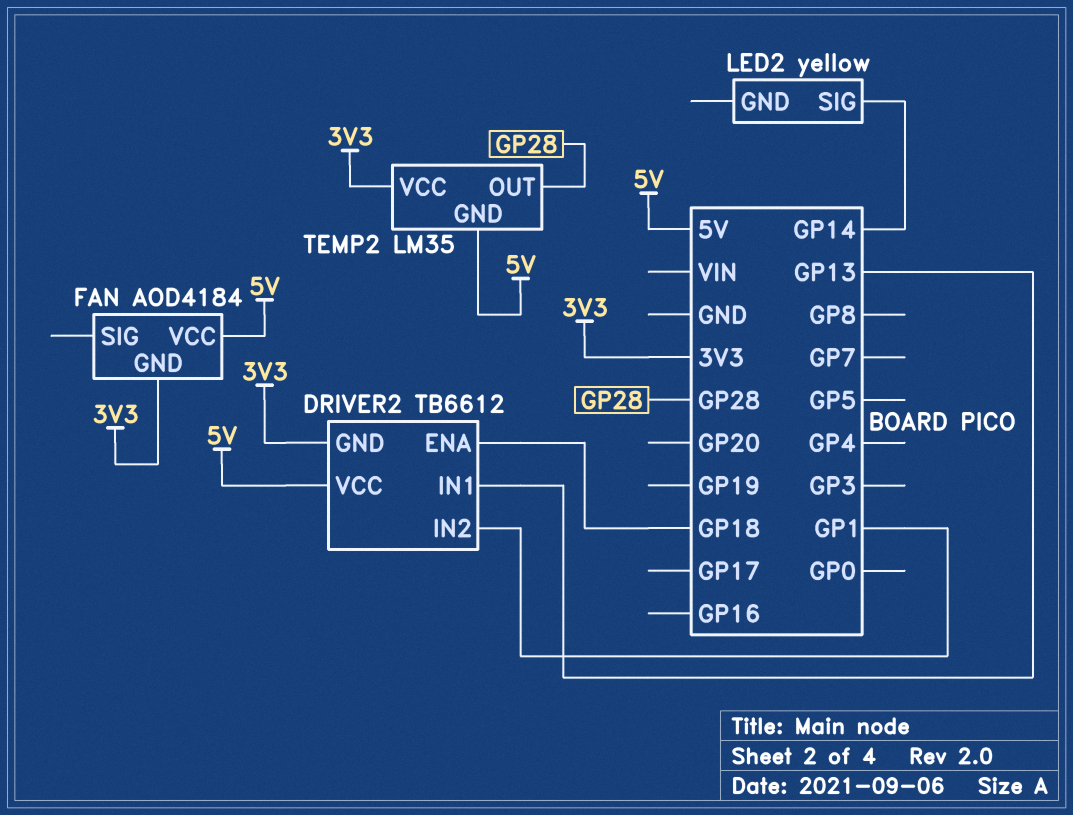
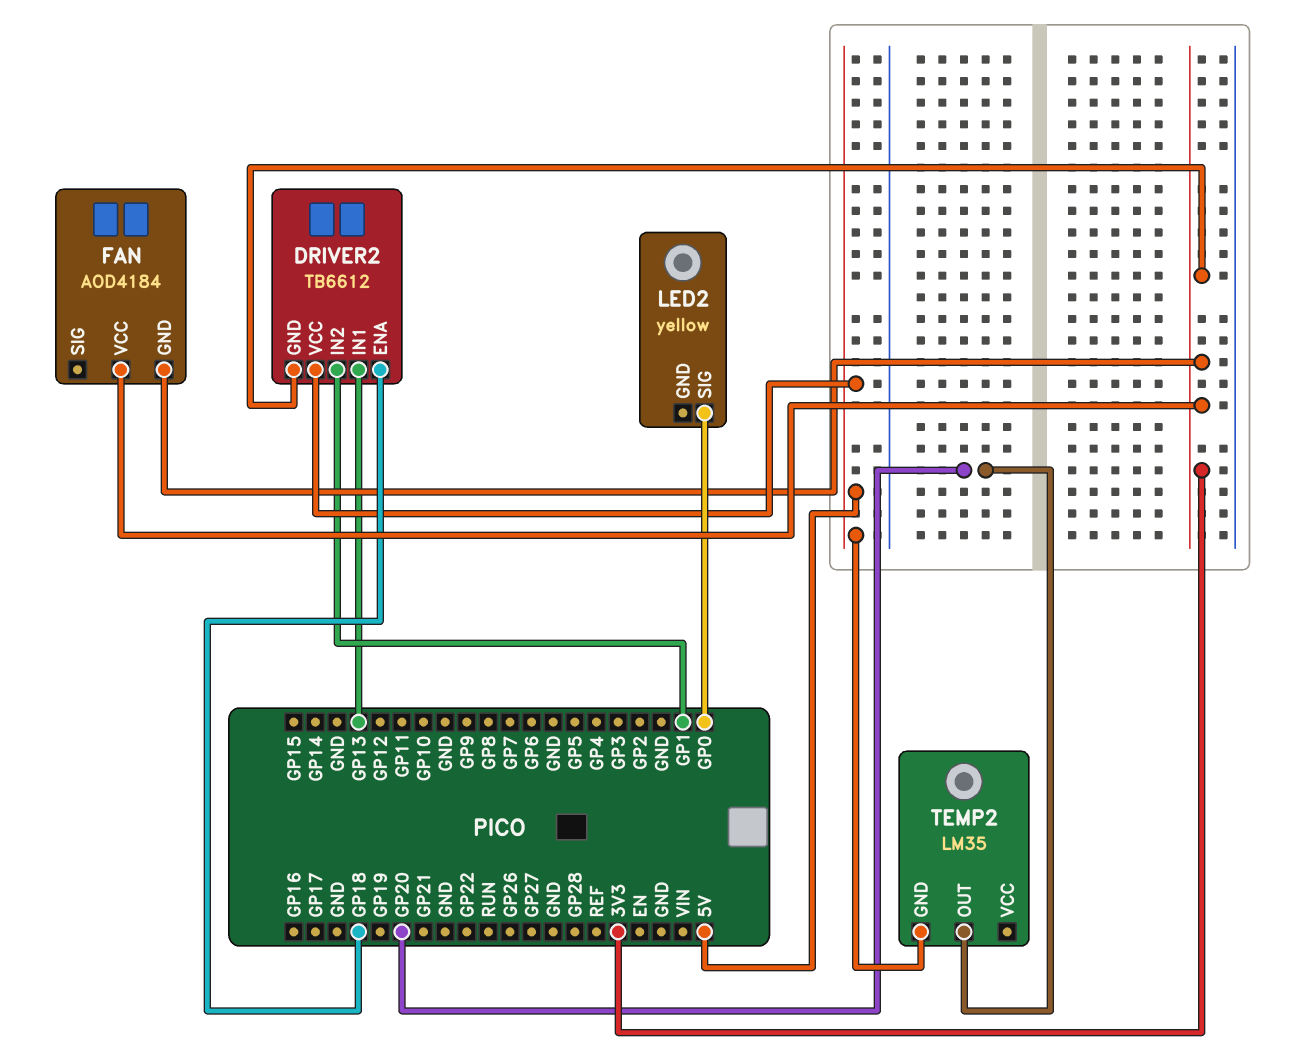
FAN pin VCC: 5V -> 3V3
LED2 pin SIG: GP14 -> GP0
TEMP2 pin OUT: GP28 -> GP20
TEMP2 pin VCC: 3V3 -> none

